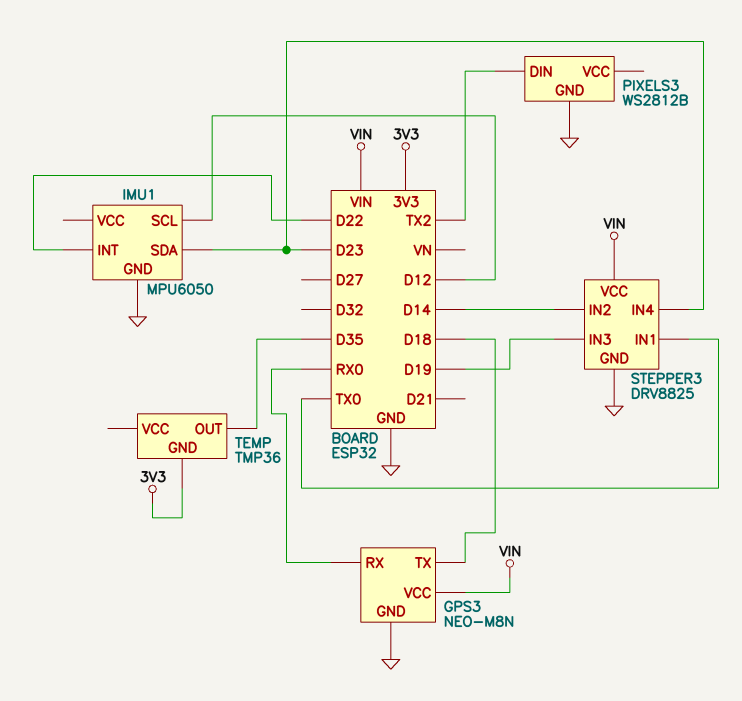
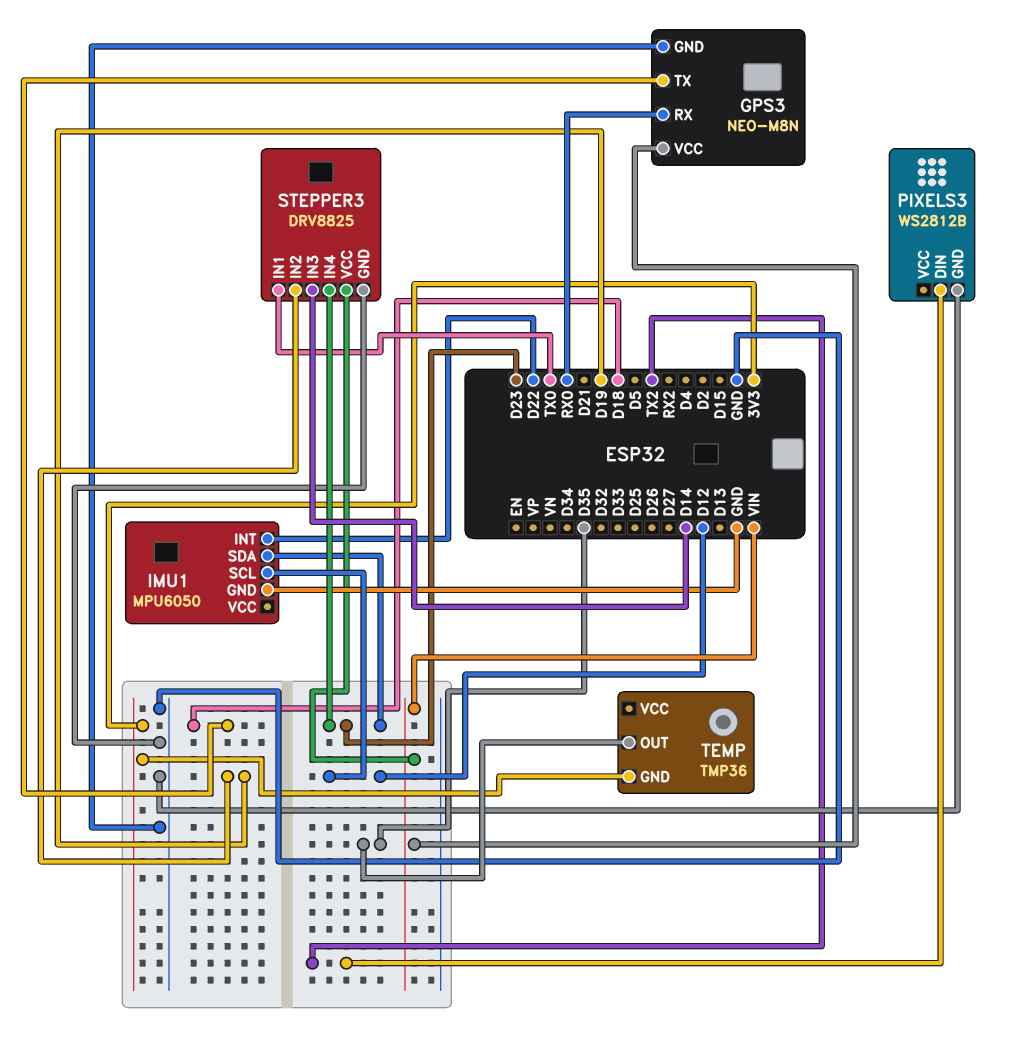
STEPPER3 pin IN2: D14 -> D19
STEPPER3 pin IN3: D19 -> D14

